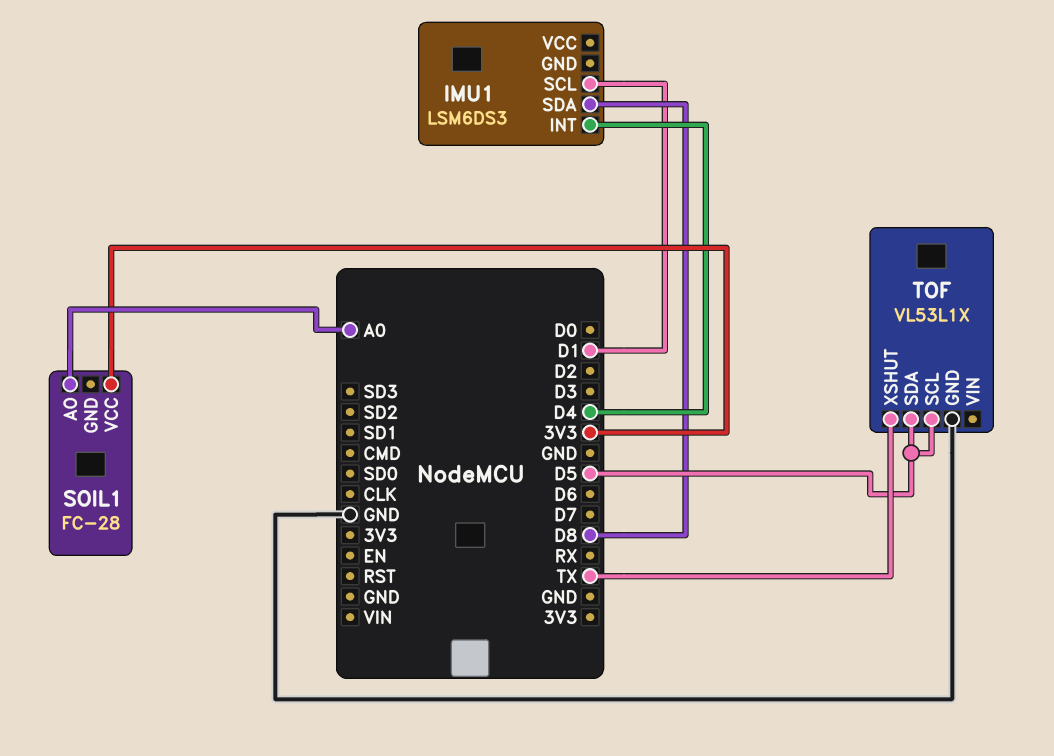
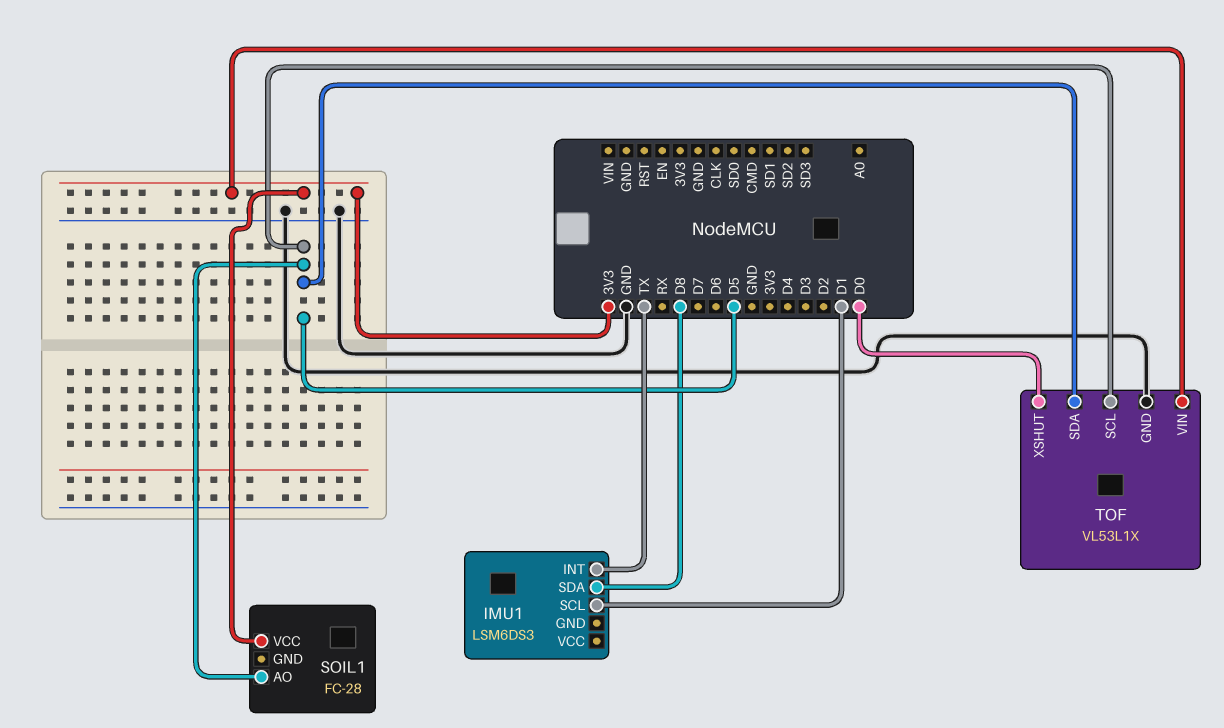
IMU1 pin INT: D4 -> TX
SOIL1 pin AO: A0 -> D5
TOF pin VIN: none -> 3V3
TOF pin XSHUT: TX -> D0

